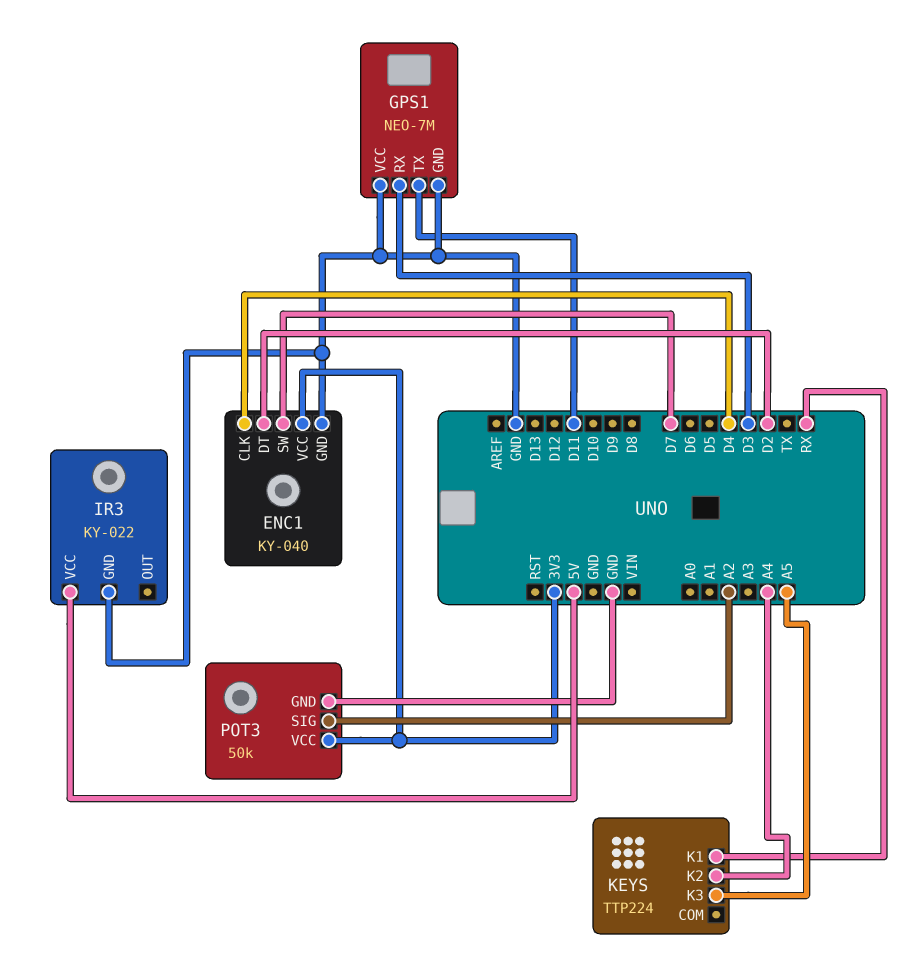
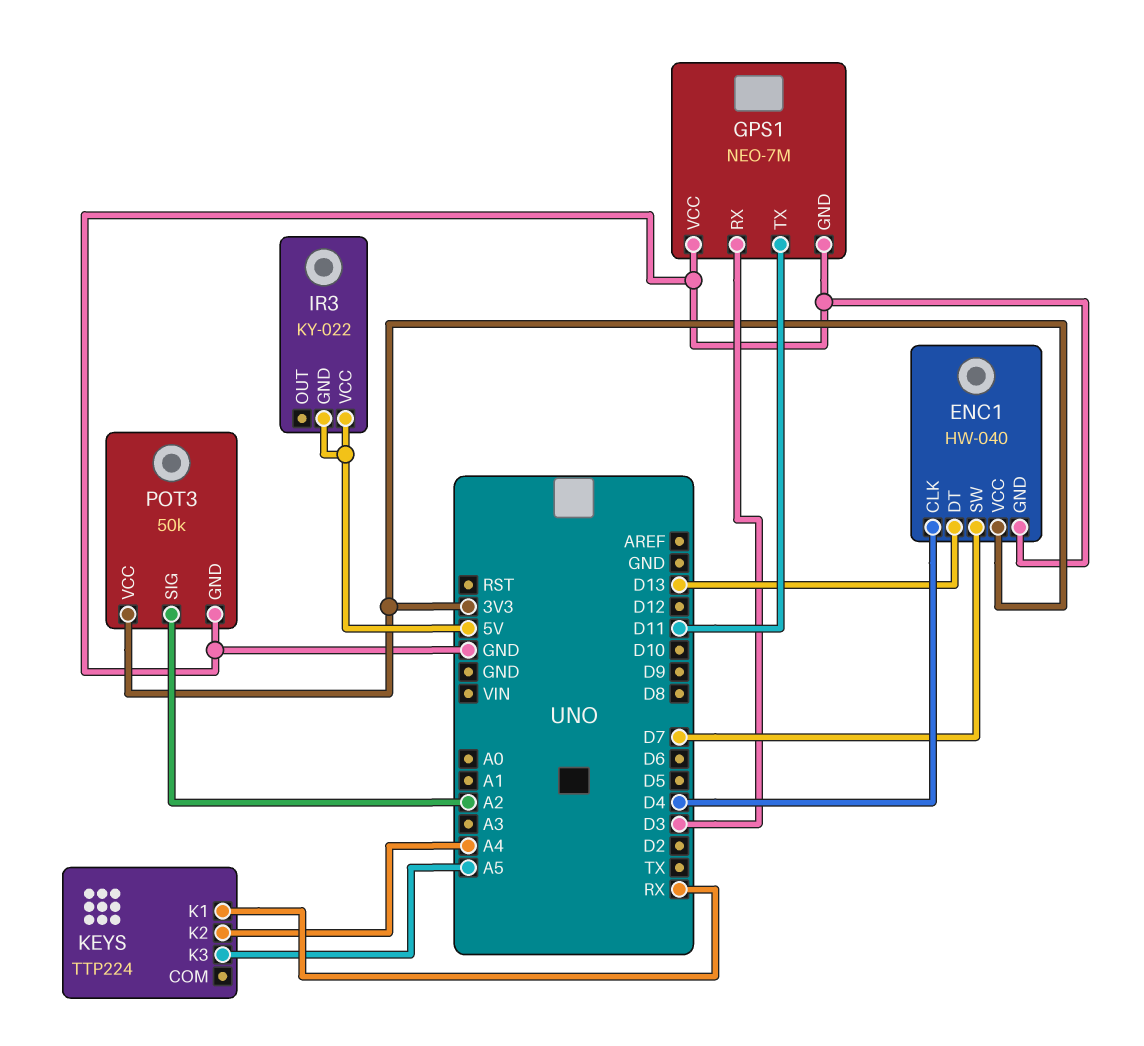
ENC1: KY-040 -> HW-040
ENC1 pin DT: D2 -> D13
IR3 pin GND: GND -> 5V

